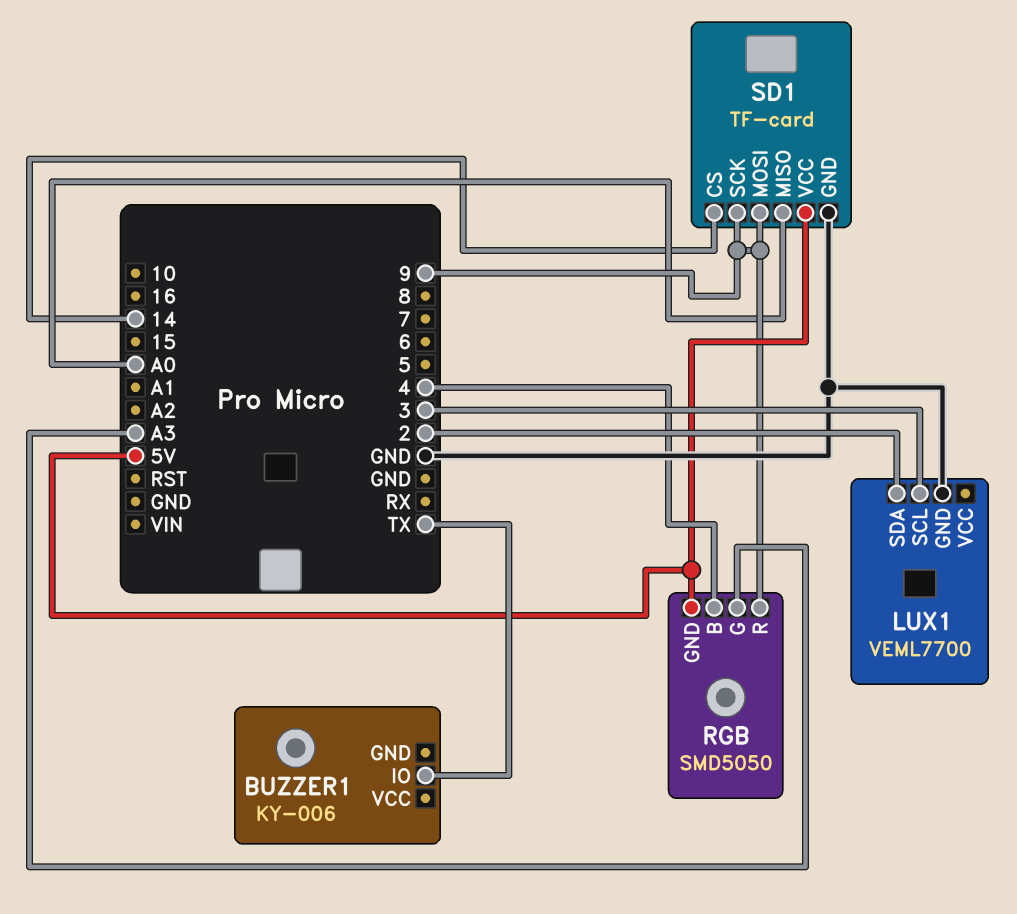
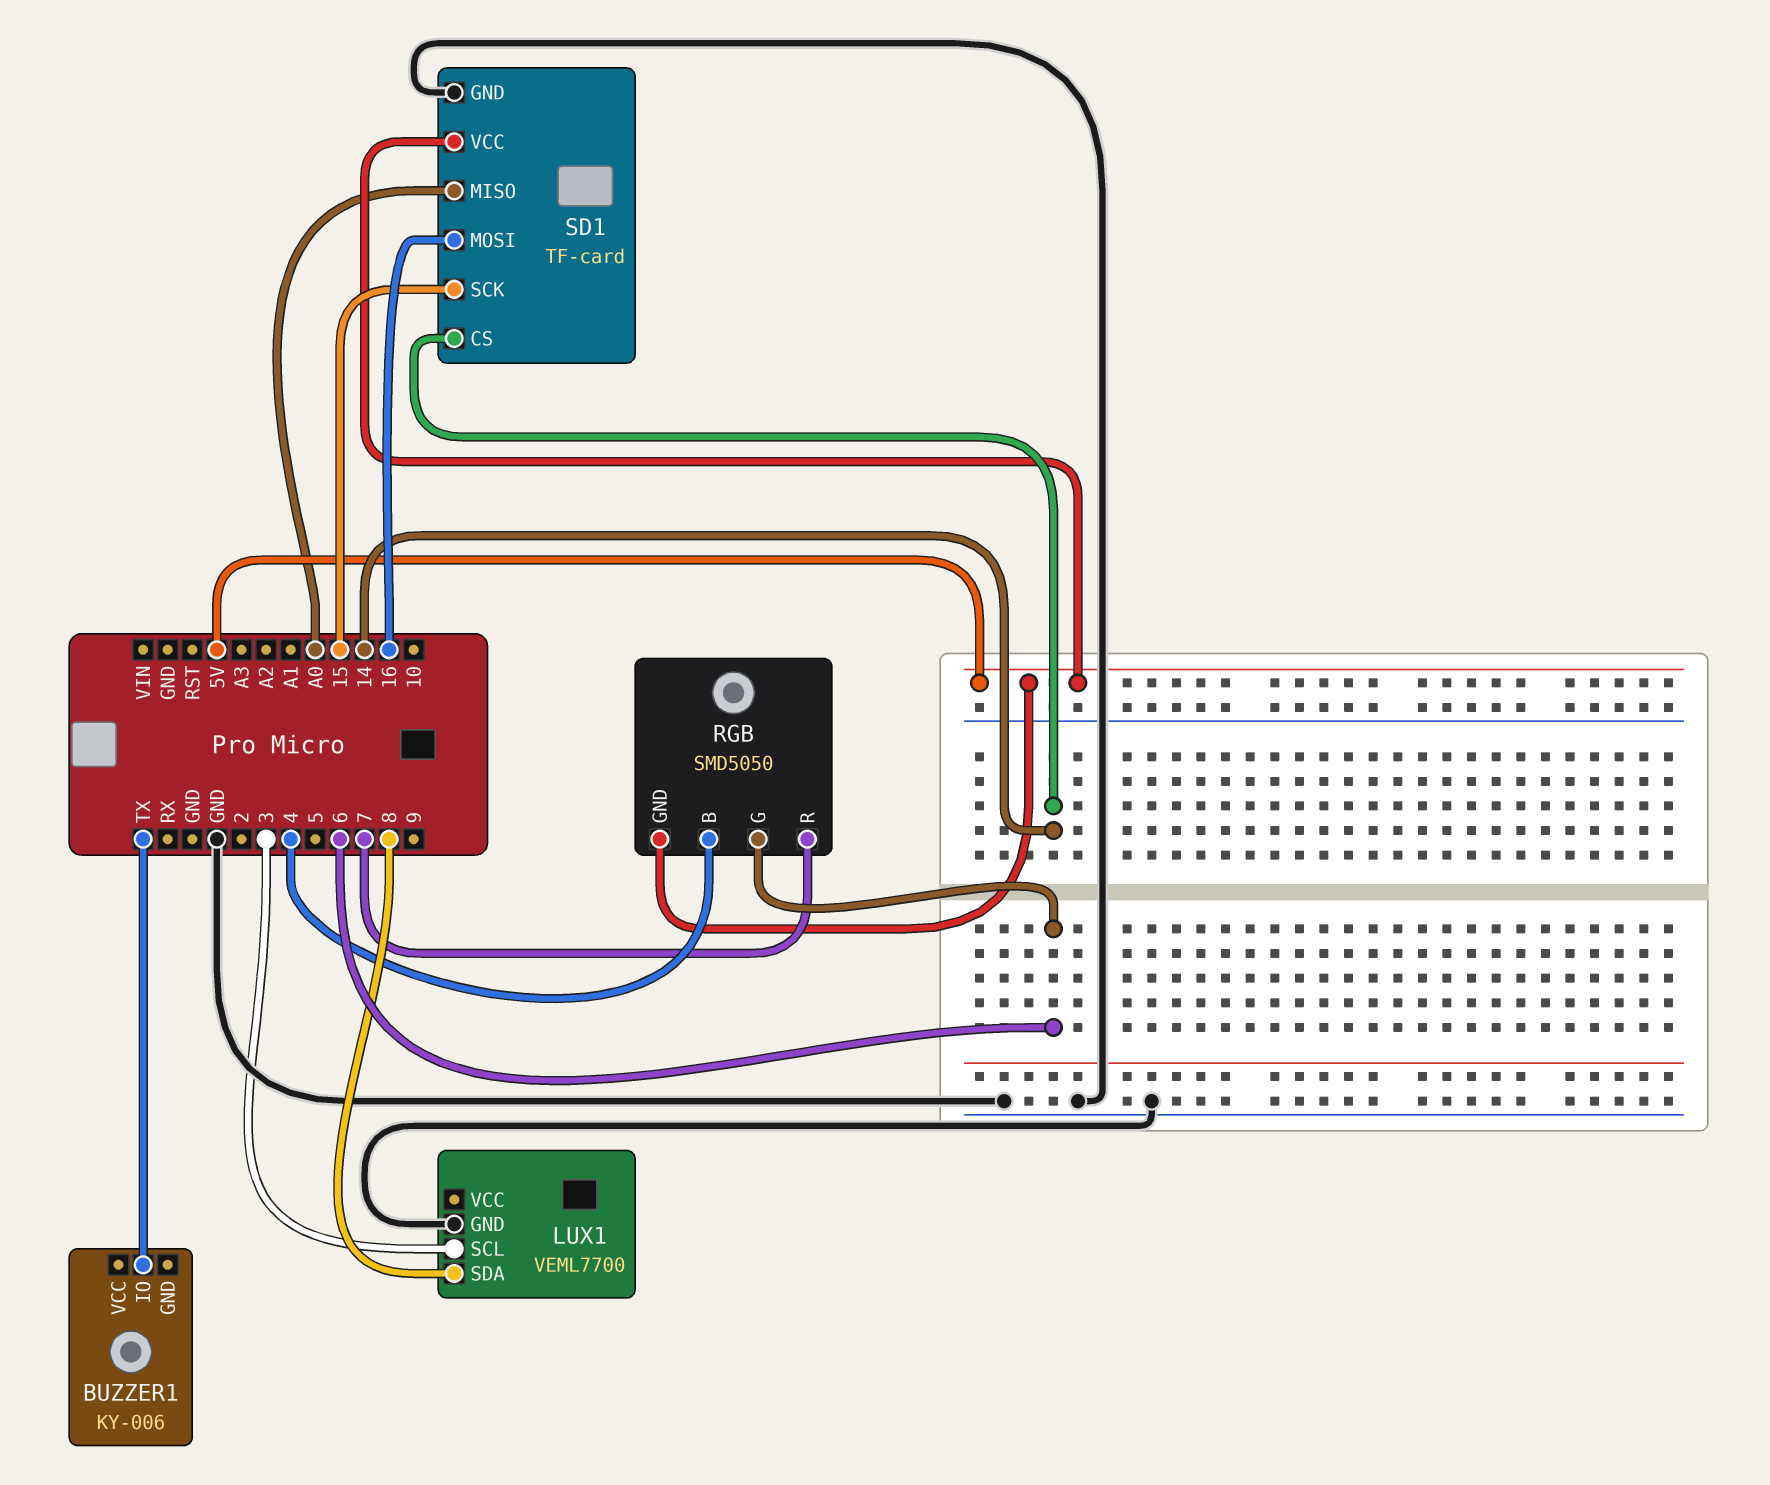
LUX1 pin SDA: 2 -> 8
RGB pin G: A3 -> 6
RGB pin R: 9 -> 7
SD1 pin MOSI: 9 -> 16
SD1 pin SCK: 9 -> 15

